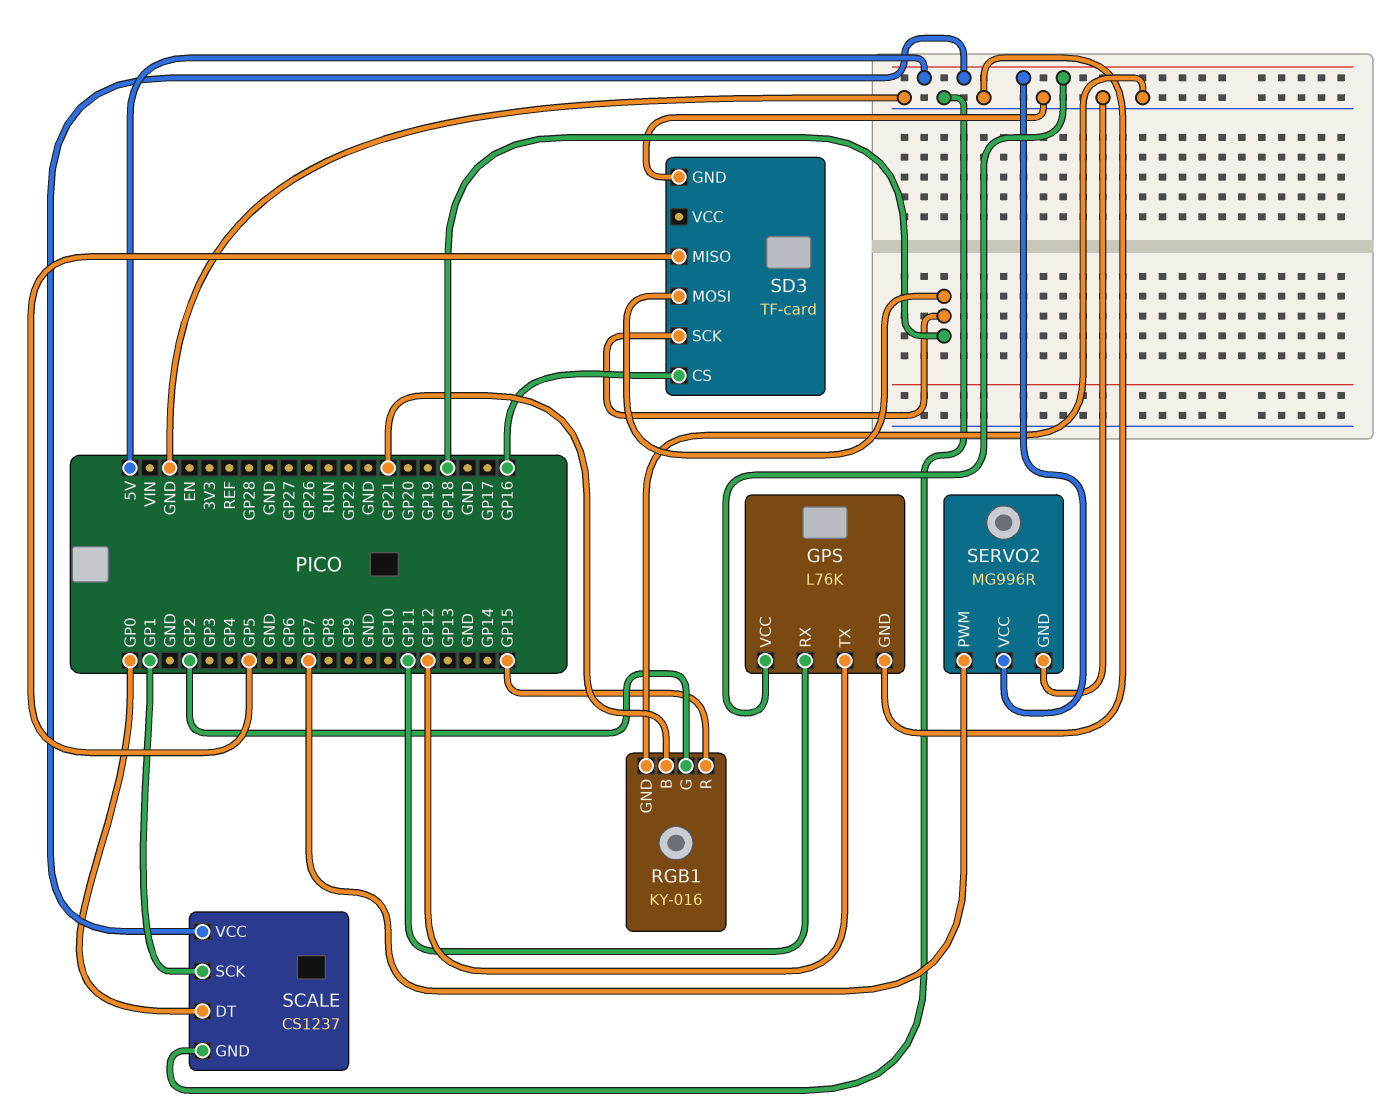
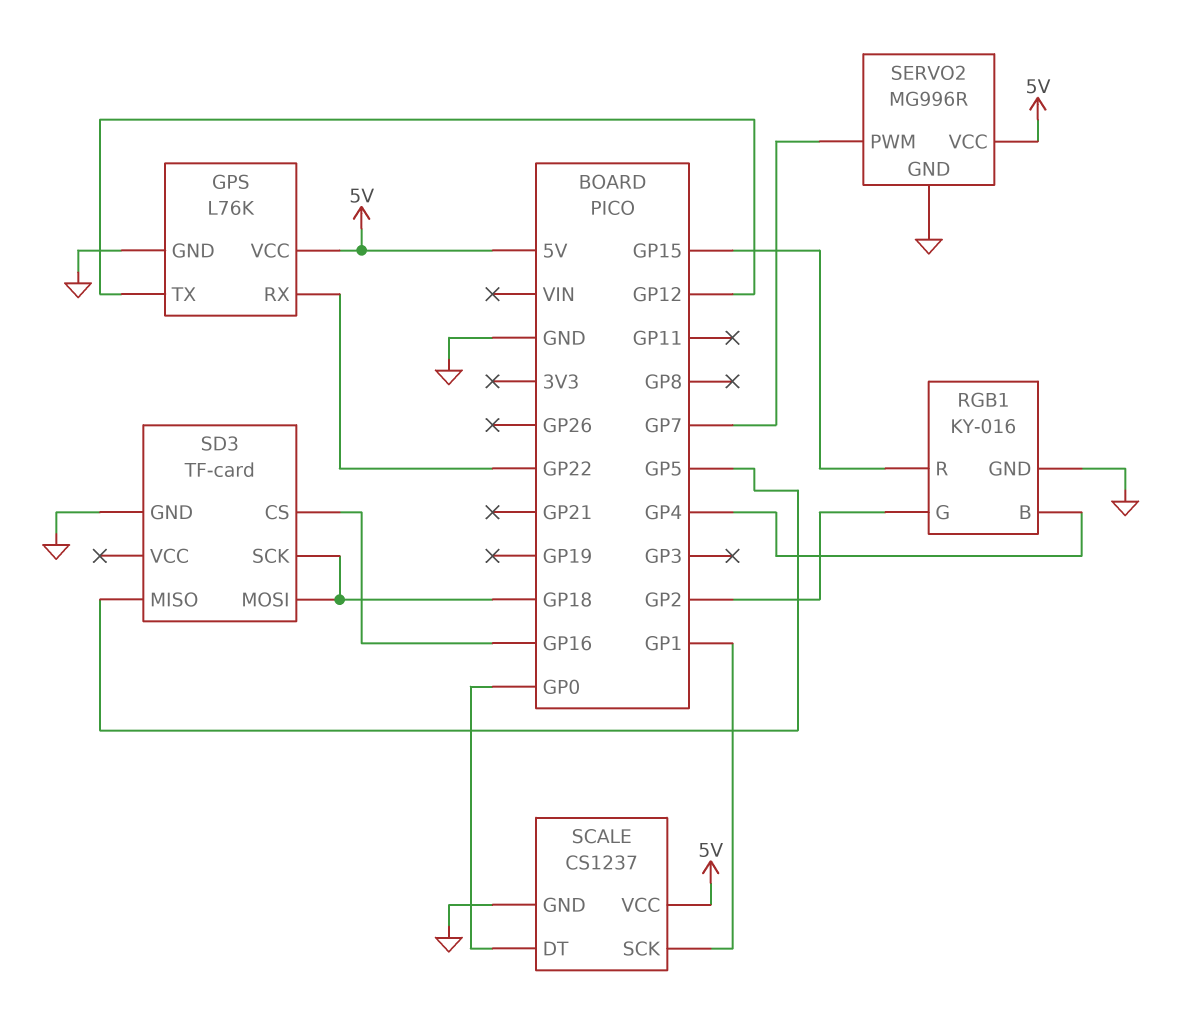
GPS pin RX: GP11 -> GP22
RGB1 pin B: GP21 -> GP4

